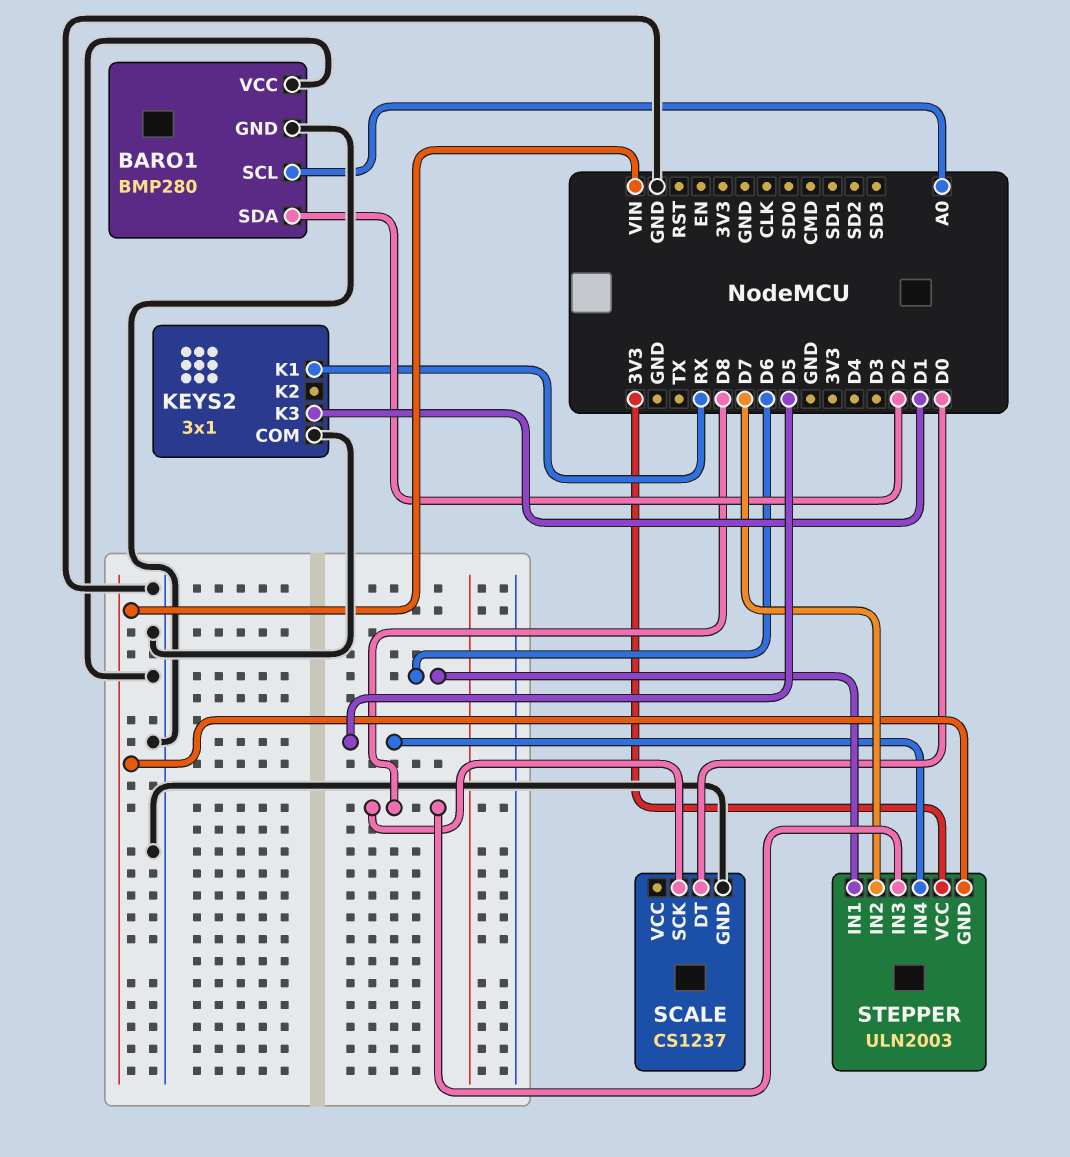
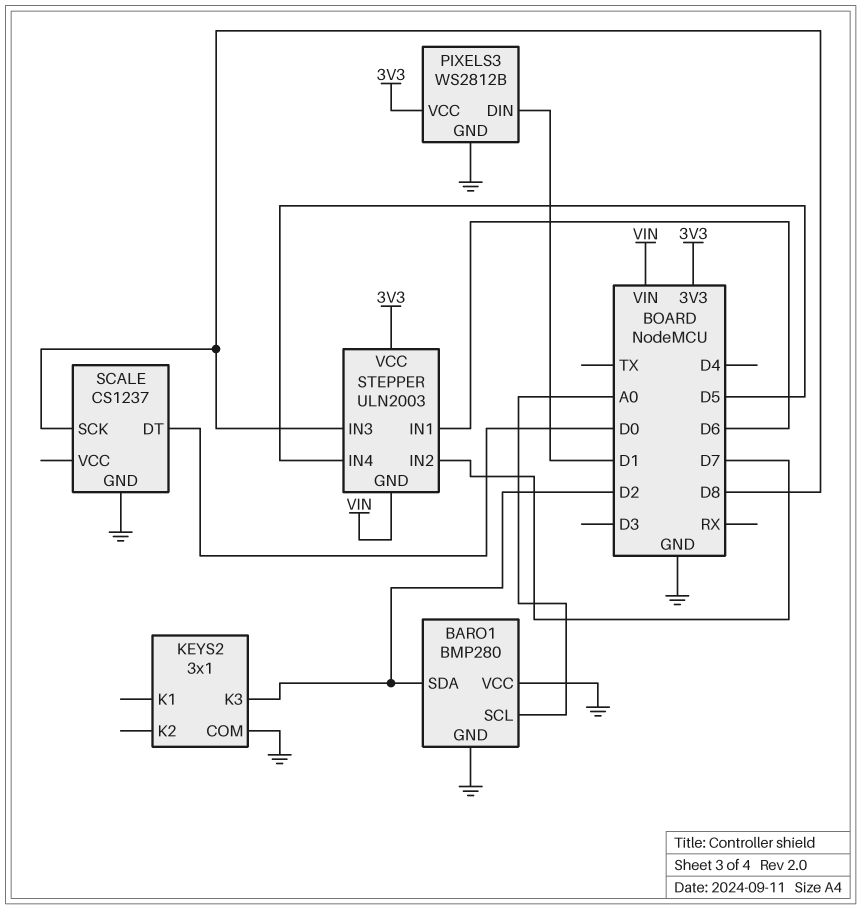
KEYS2 pin K1: RX -> none
KEYS2 pin K3: D1 -> D2
PIXELS3: none -> WS2812B
PIXELS3 pin DIN: none -> D1
PIXELS3 pin GND: none -> GND
PIXELS3 pin VCC: none -> 3V3

